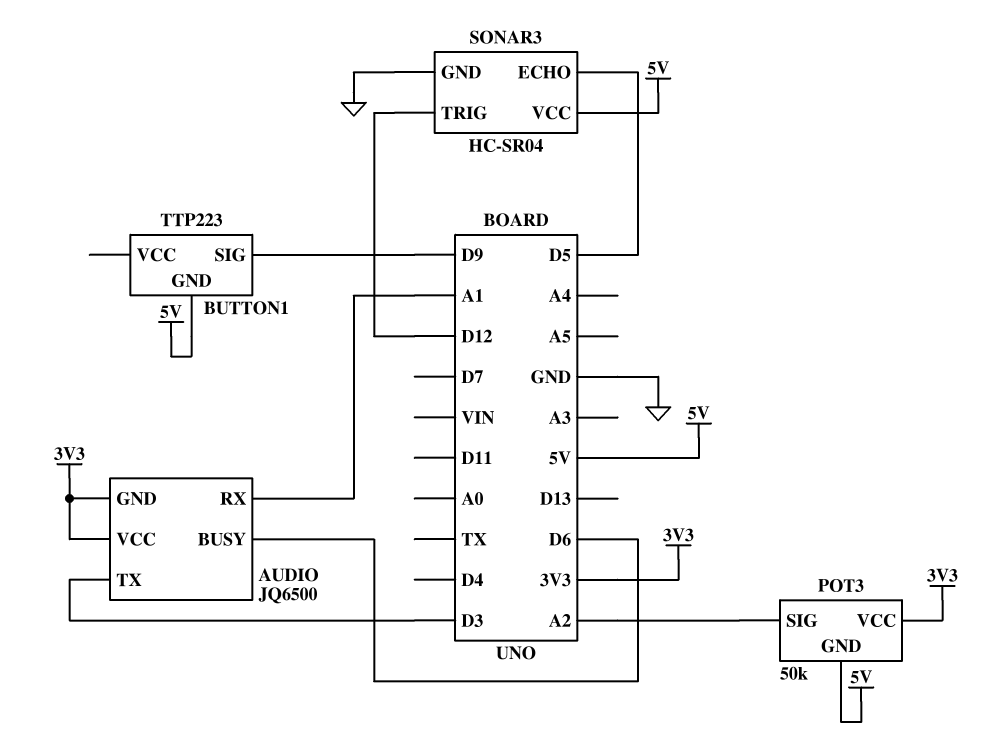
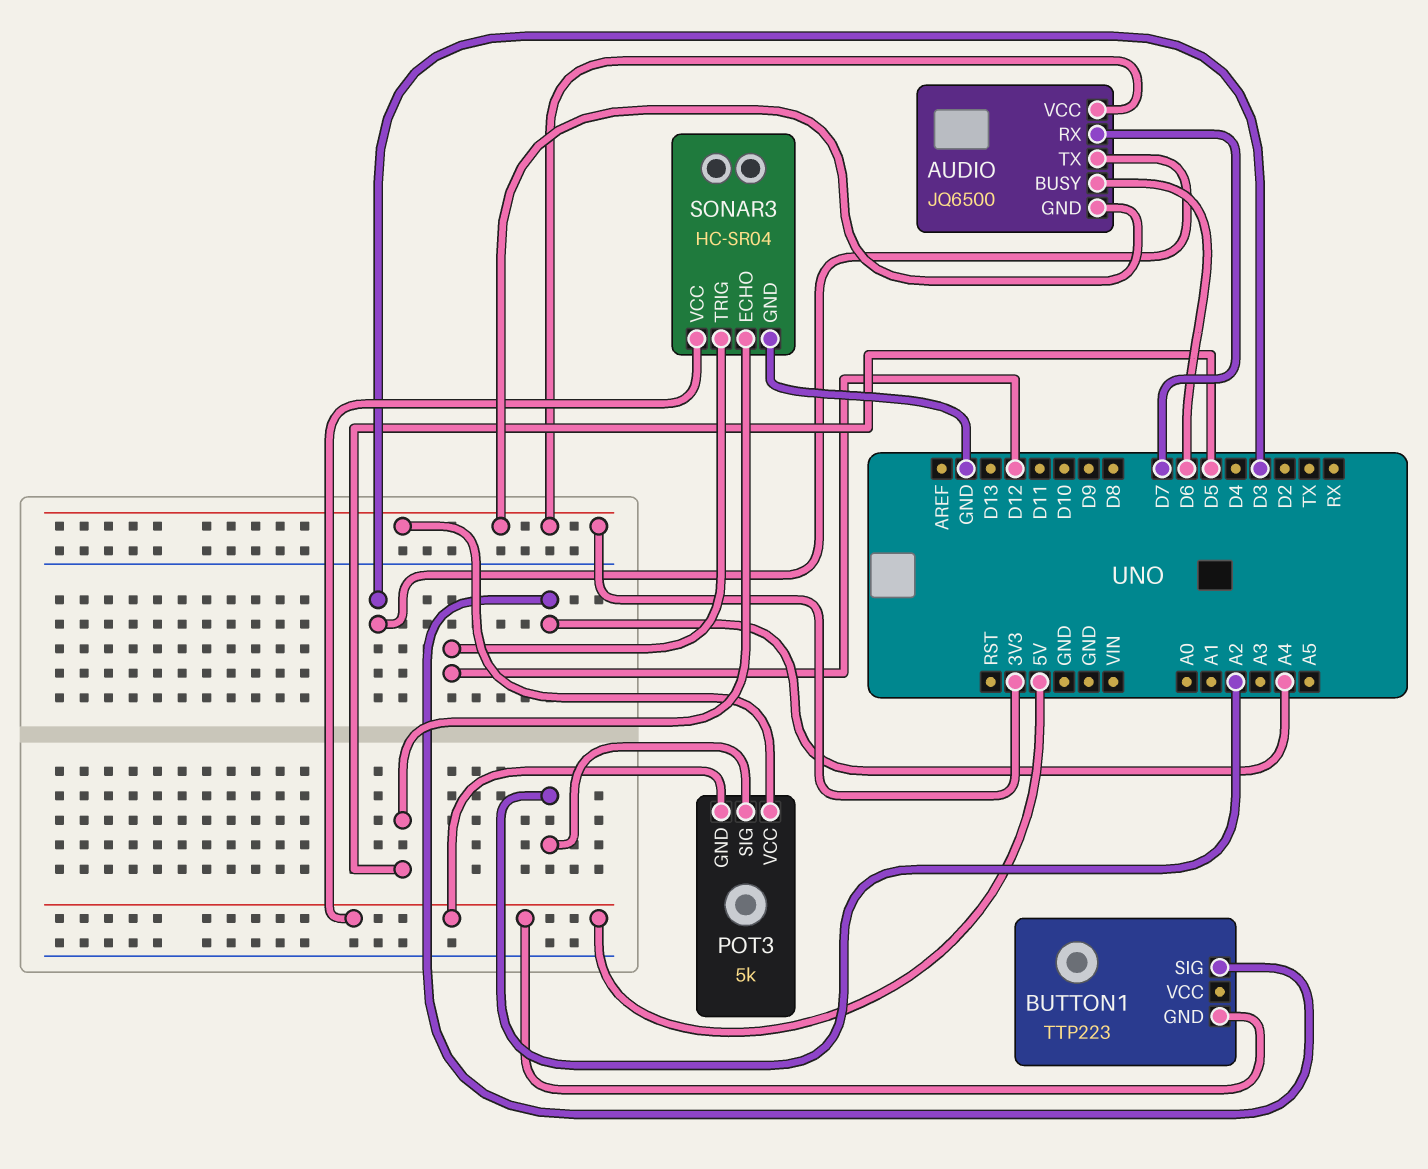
AUDIO pin RX: A1 -> D7
BUTTON1 pin SIG: D9 -> A4
POT3: 50k -> 5k

